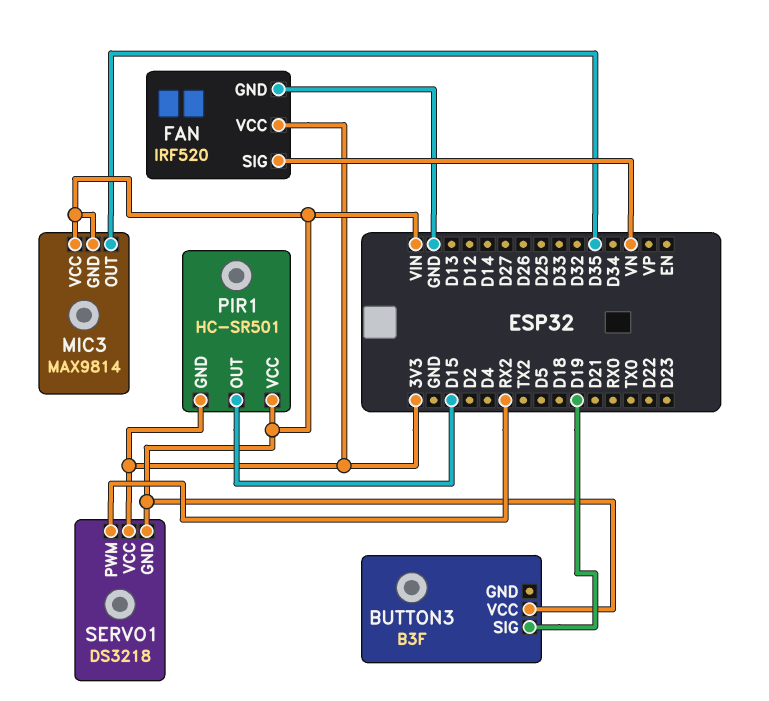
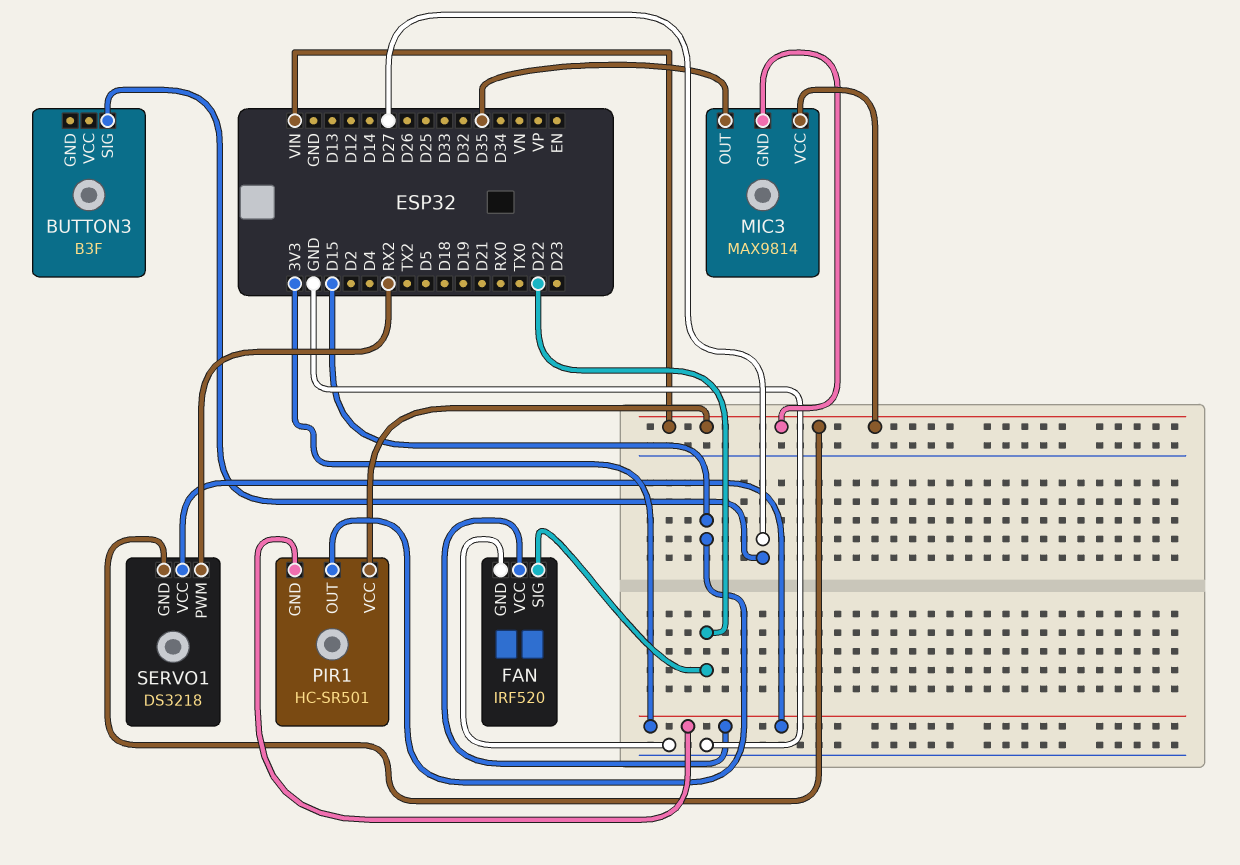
BUTTON3 pin SIG: D19 -> D27
BUTTON3 pin VCC: VIN -> none
FAN pin SIG: VN -> D22

